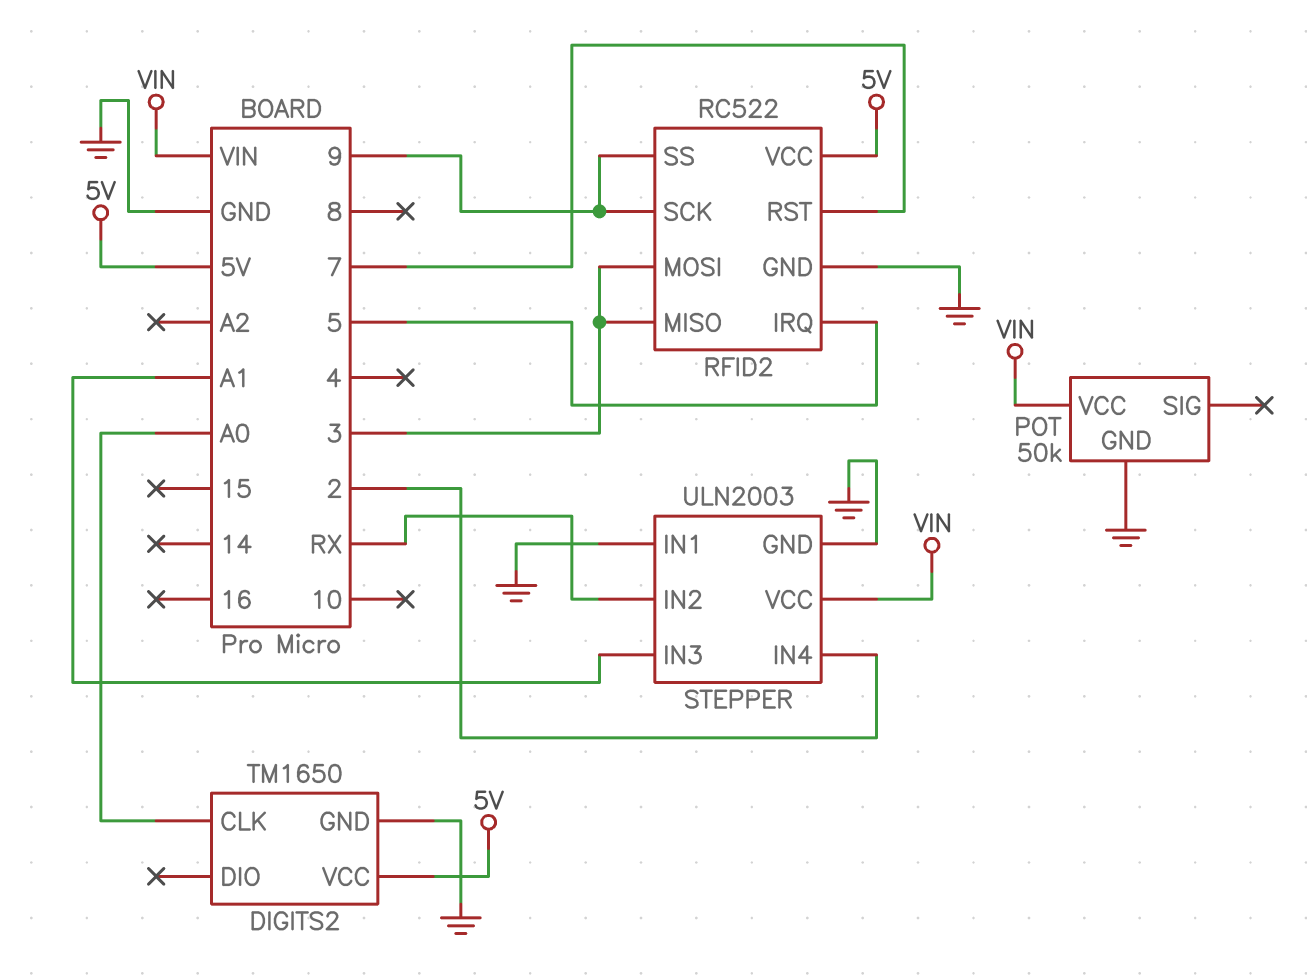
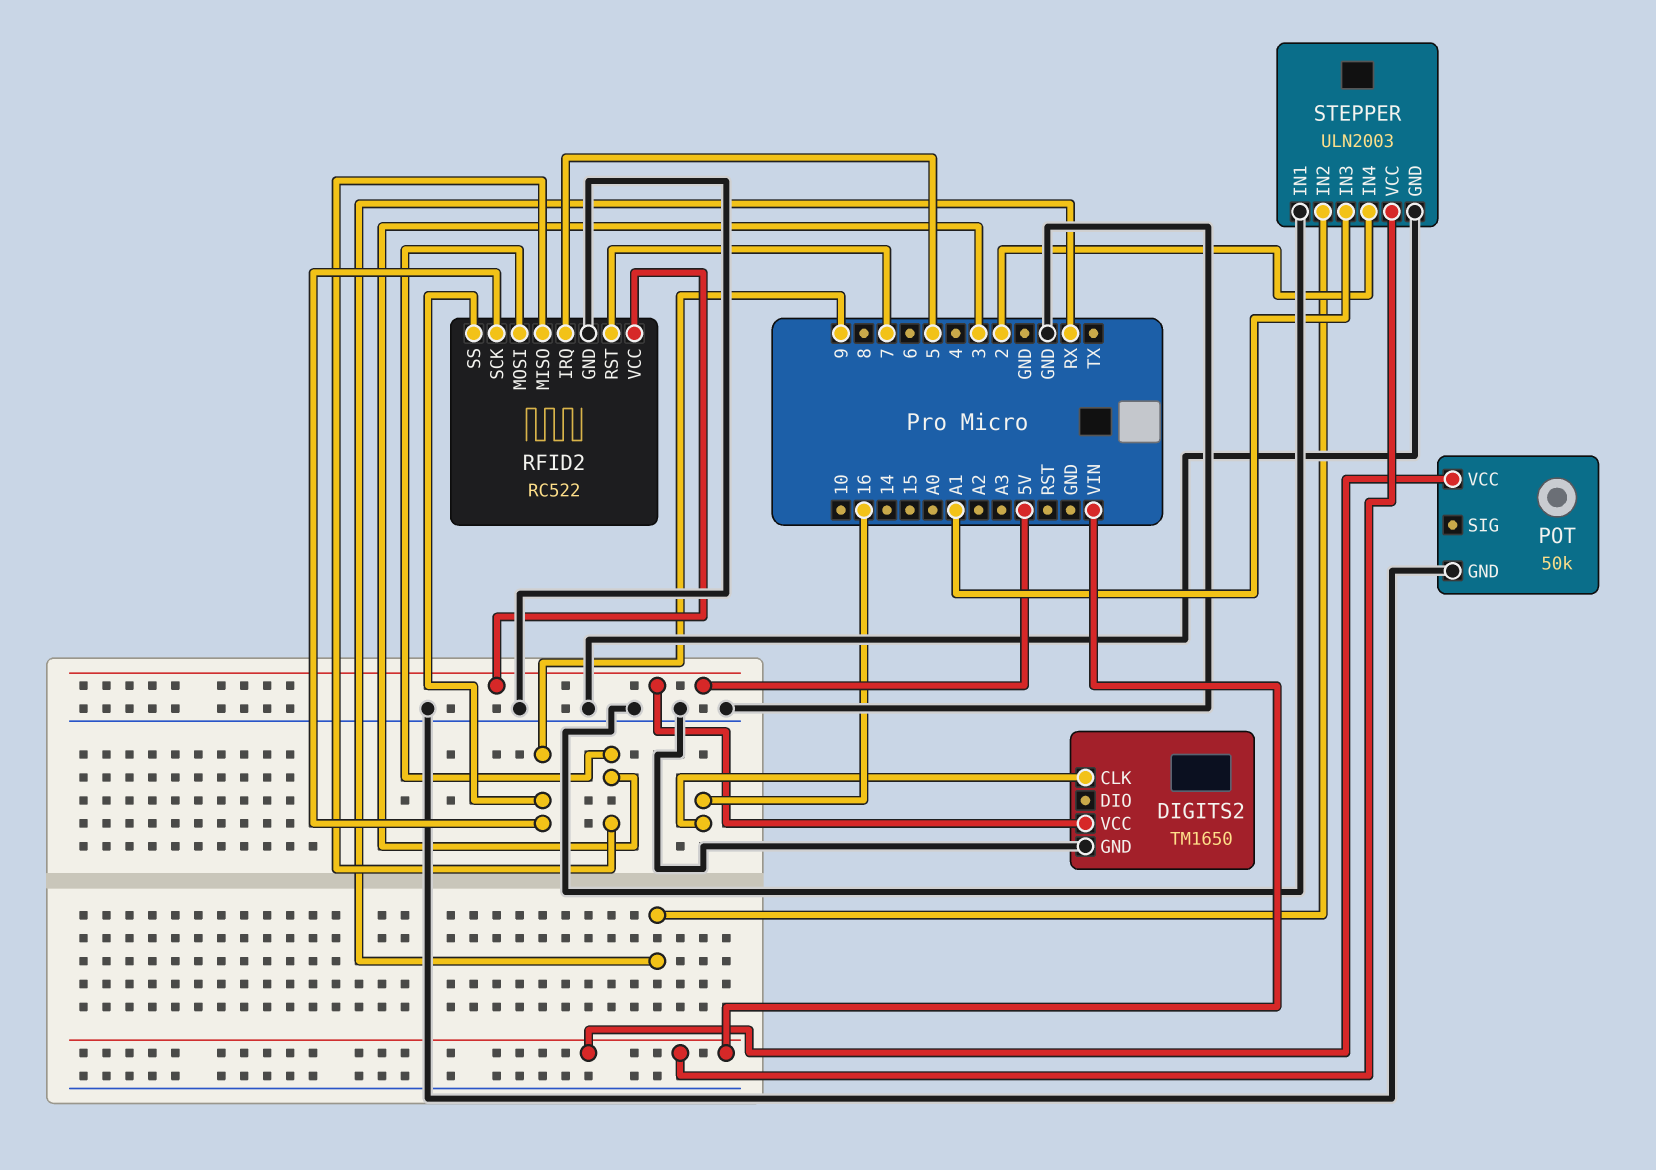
DIGITS2 pin CLK: A0 -> 16

